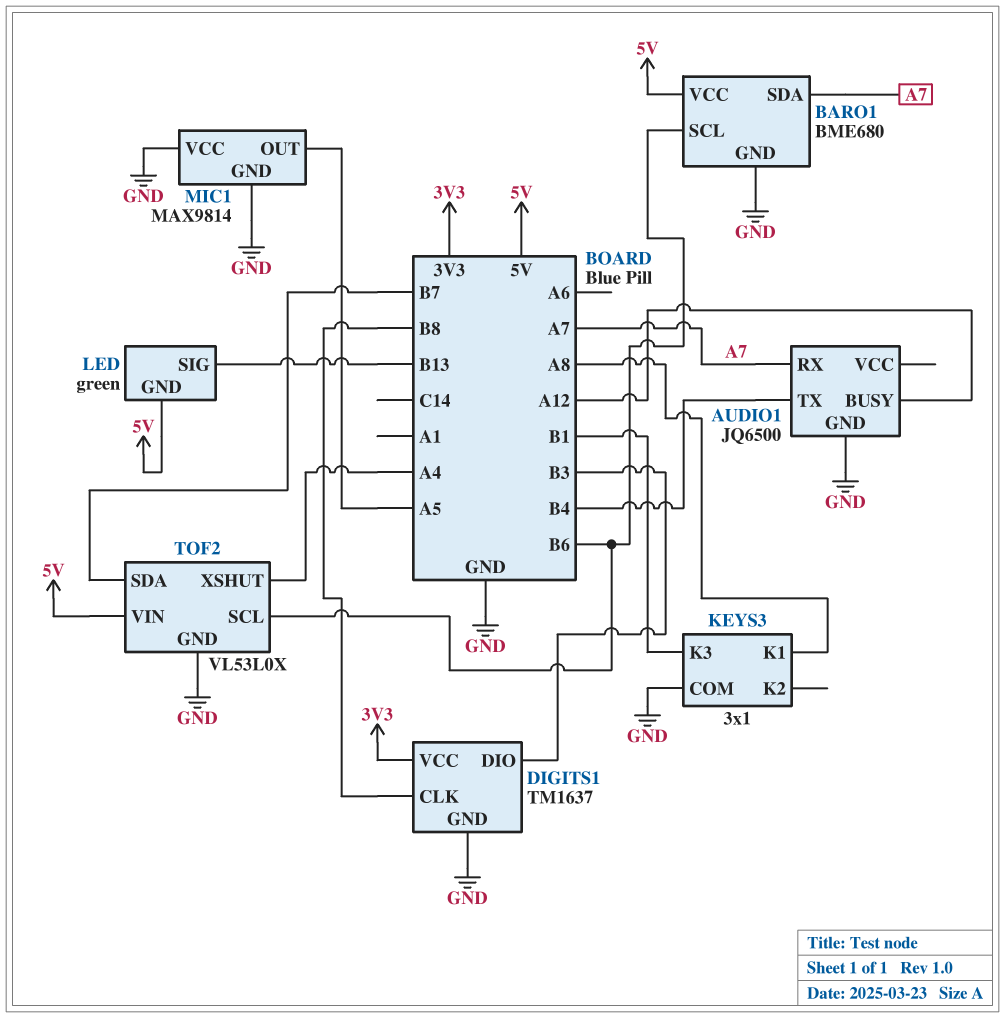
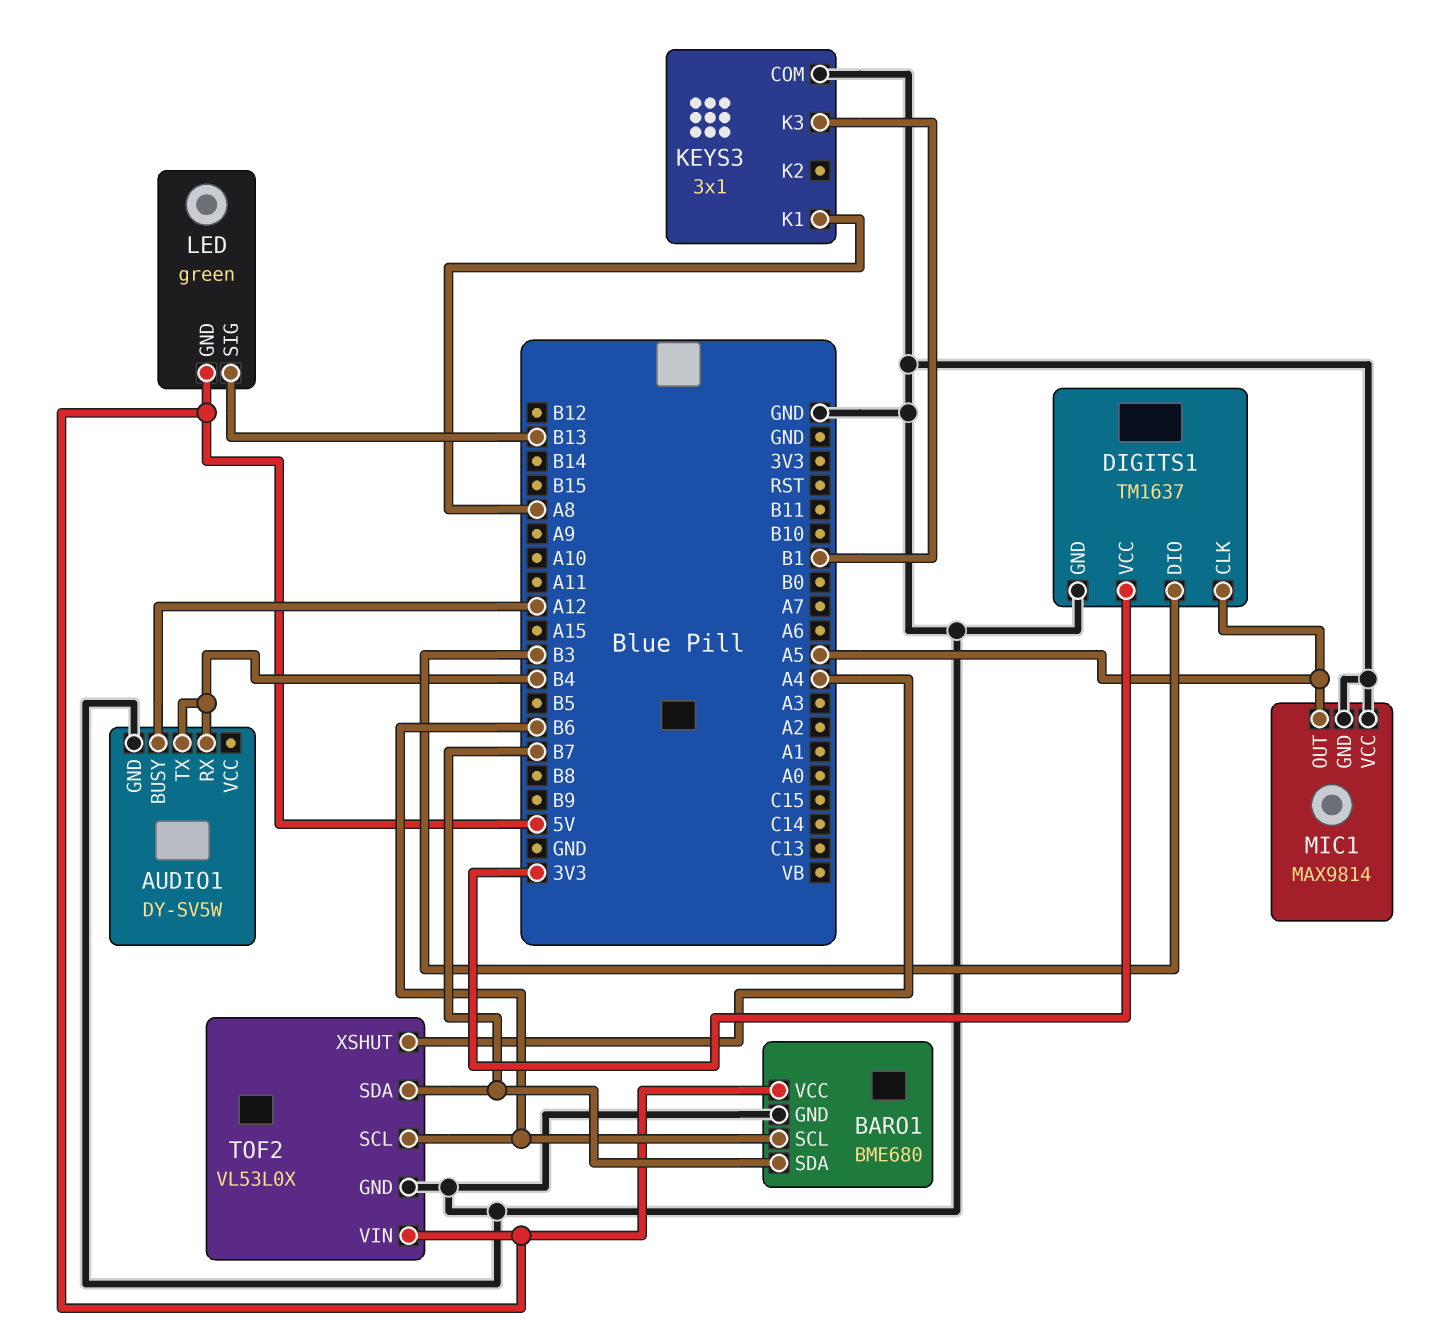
AUDIO1: JQ6500 -> DY-SV5W
AUDIO1 pin RX: A7 -> B4
BARO1 pin SDA: A7 -> B7
DIGITS1 pin CLK: B8 -> A5

